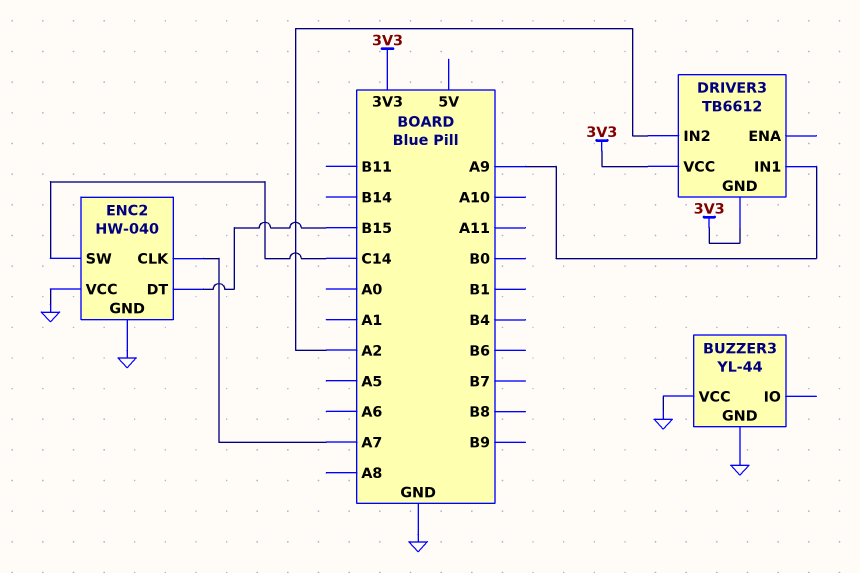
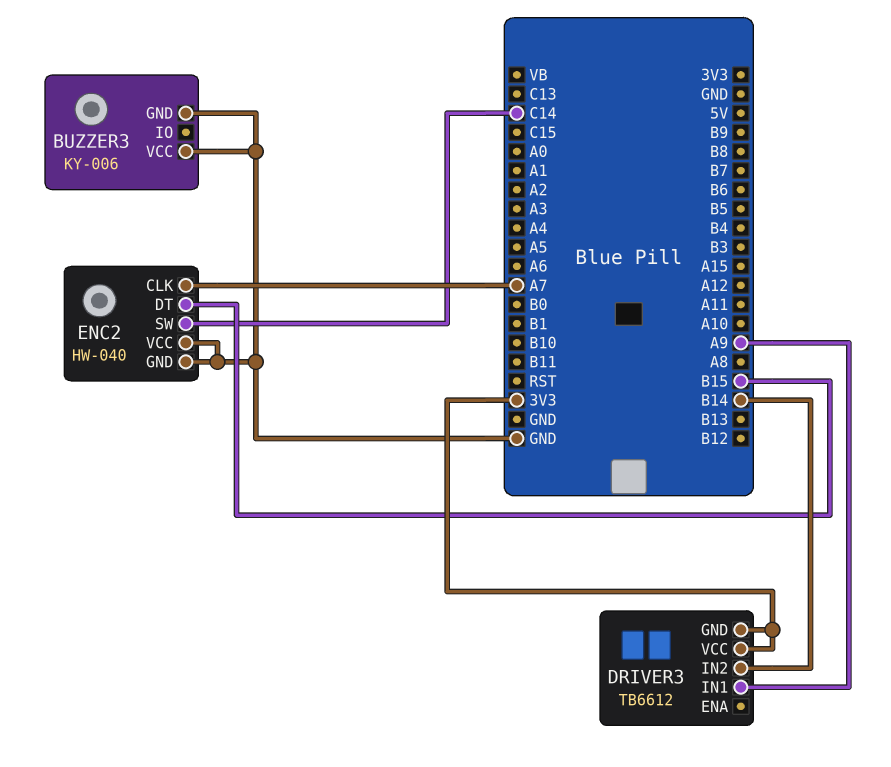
BUZZER3: YL-44 -> KY-006
DRIVER3 pin IN2: A2 -> B14

